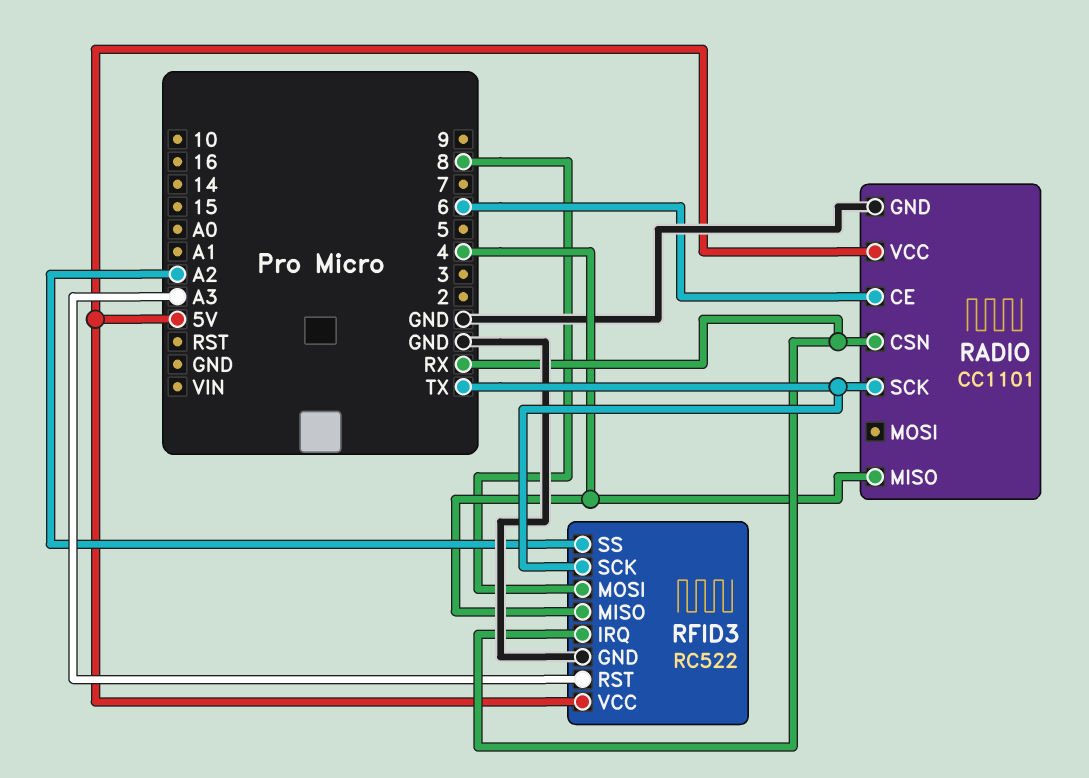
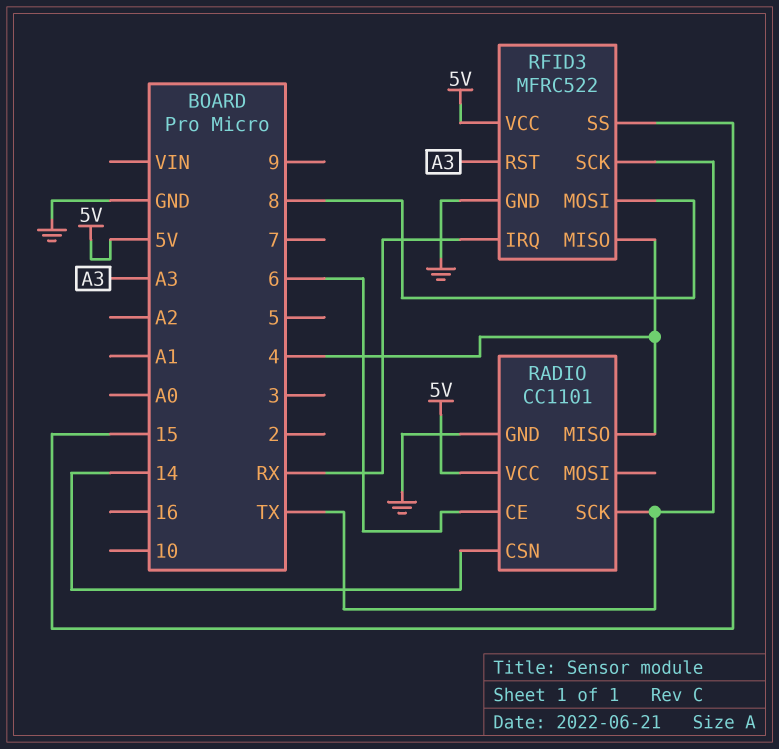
RADIO pin CSN: RX -> 14
RFID3: RC522 -> MFRC522
RFID3 pin SS: A2 -> 15

